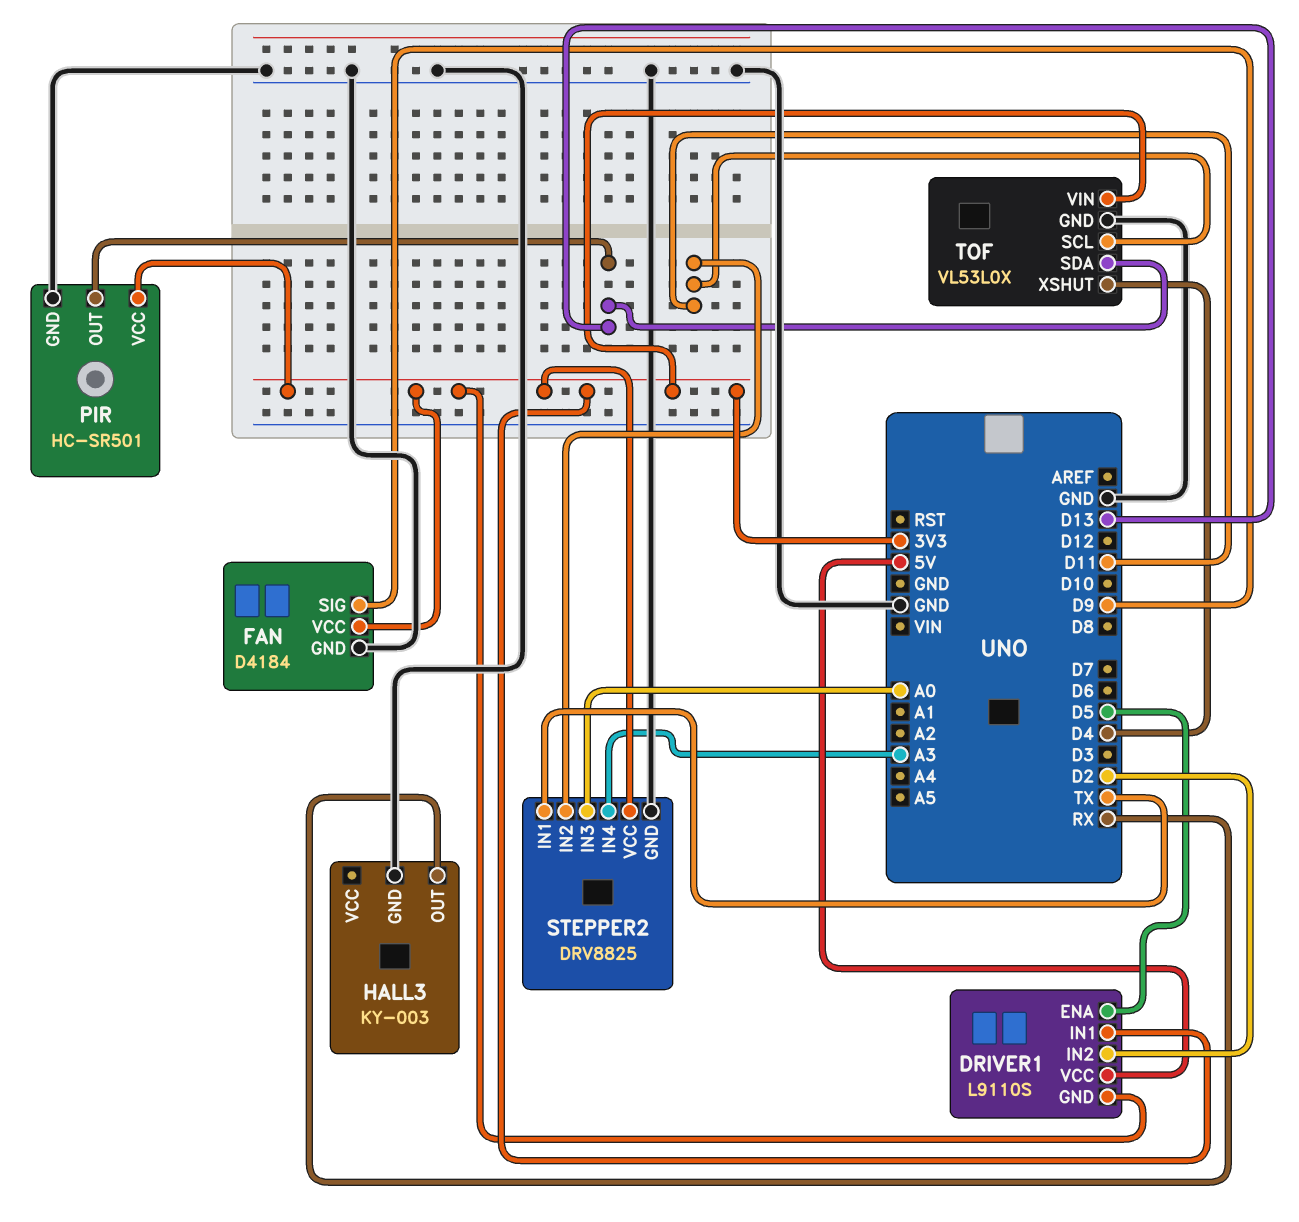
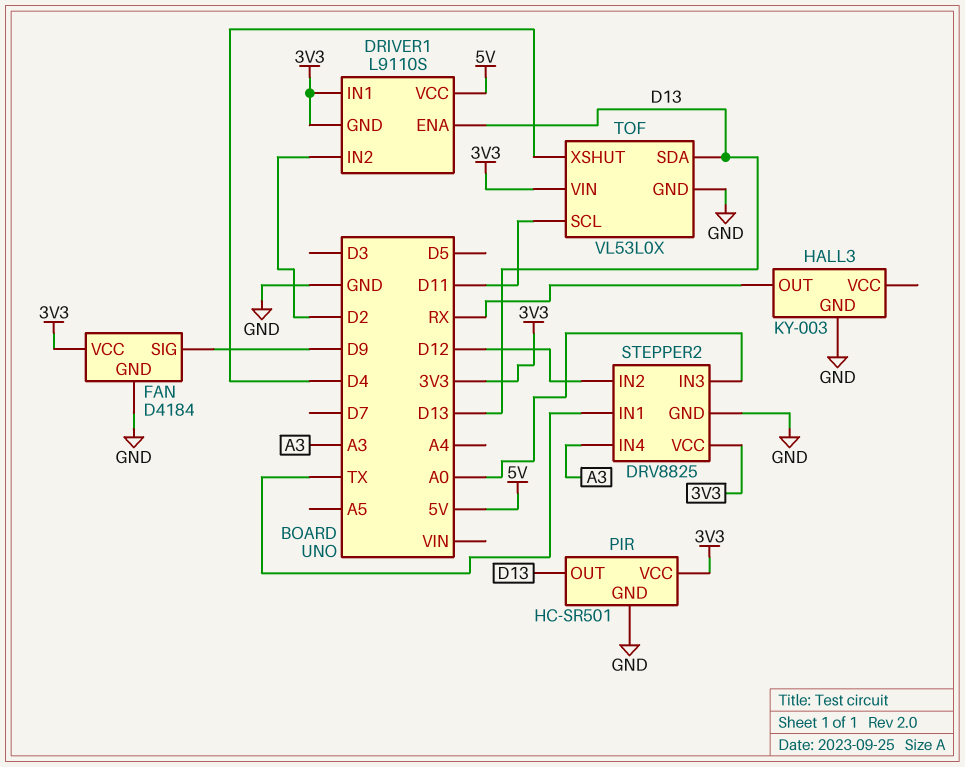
DRIVER1 pin ENA: D5 -> D13
STEPPER2 pin IN2: D11 -> D12

